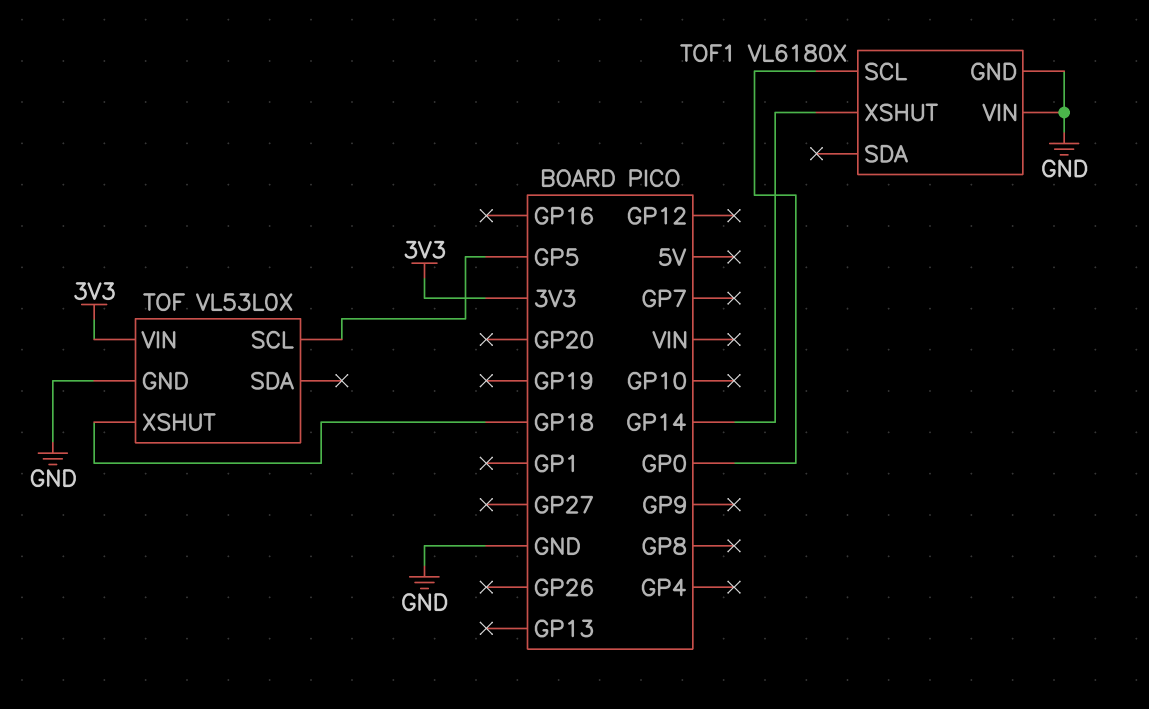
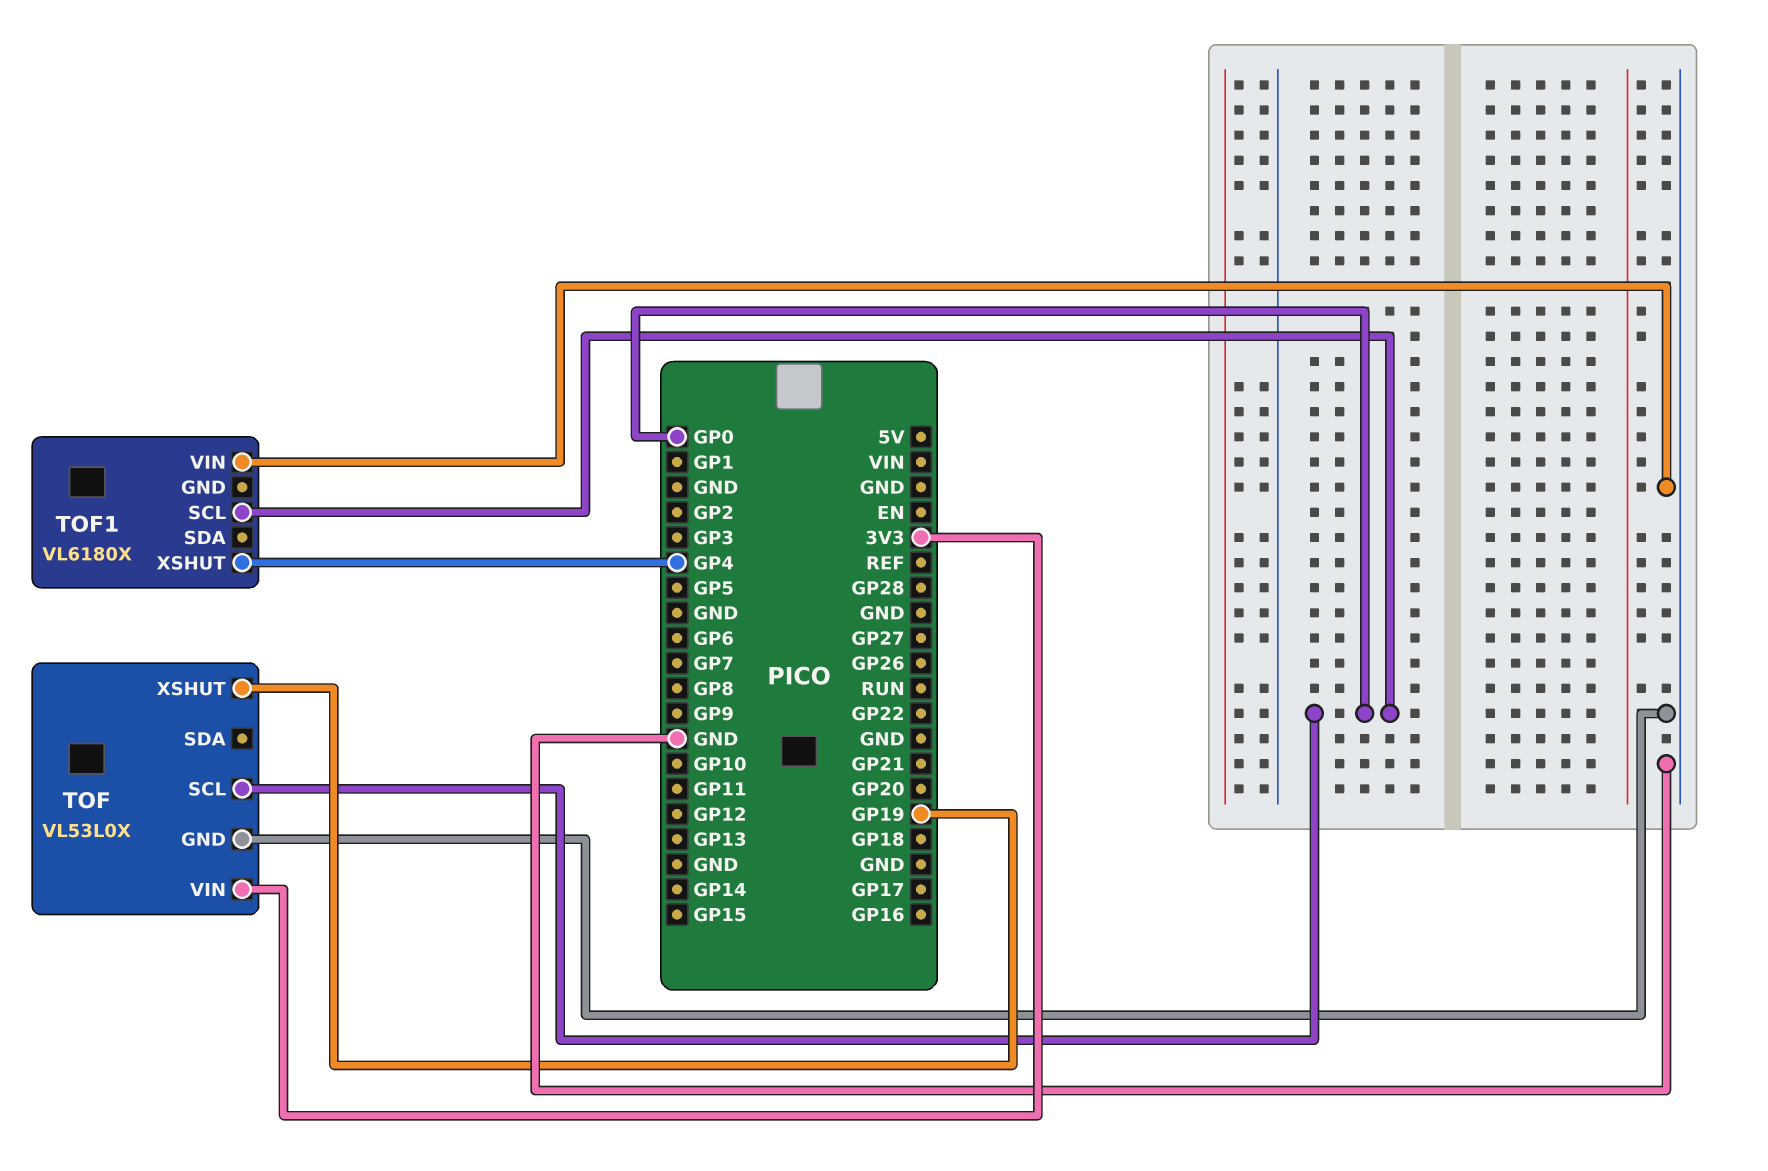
TOF pin SCL: GP5 -> GP0
TOF pin XSHUT: GP18 -> GP19
TOF1 pin GND: GND -> none
TOF1 pin XSHUT: GP14 -> GP4

